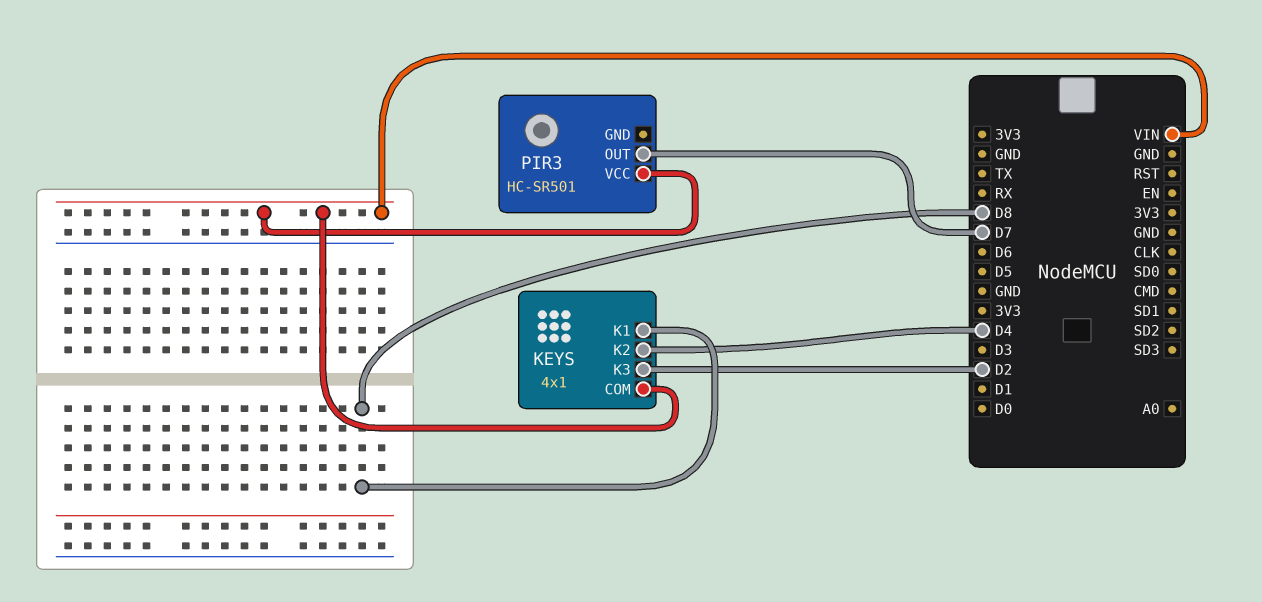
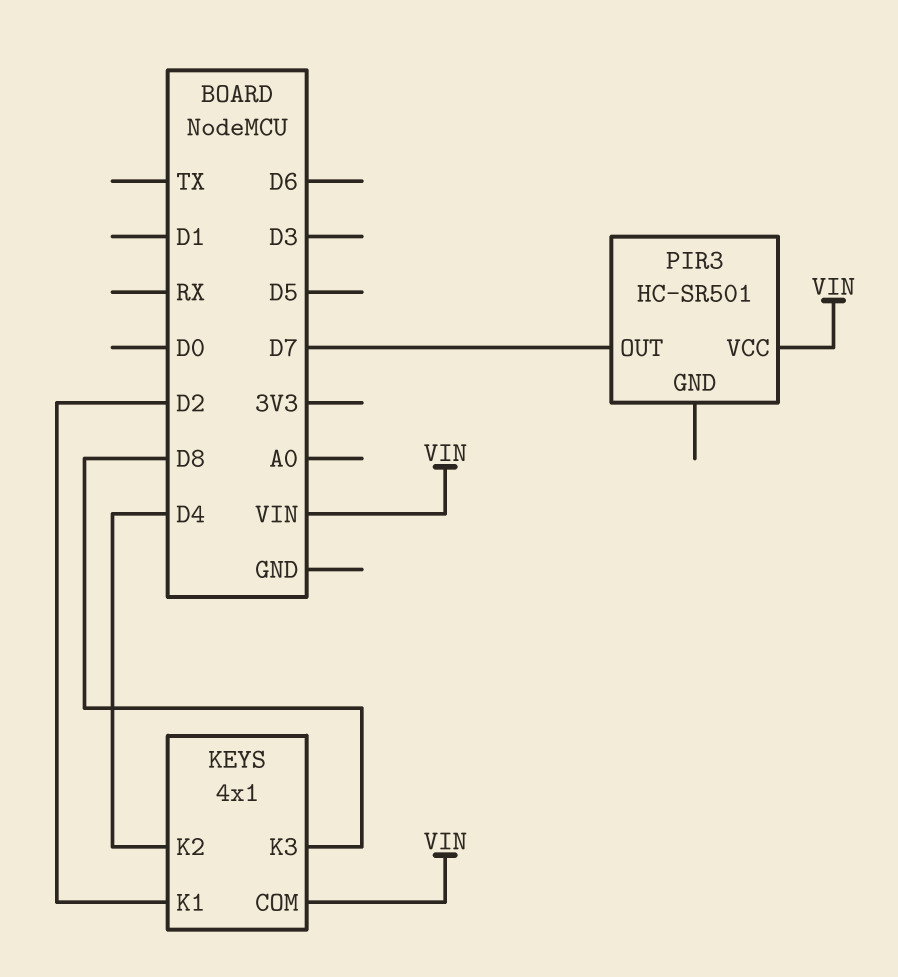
KEYS pin K1: D8 -> D2
KEYS pin K3: D2 -> D8

